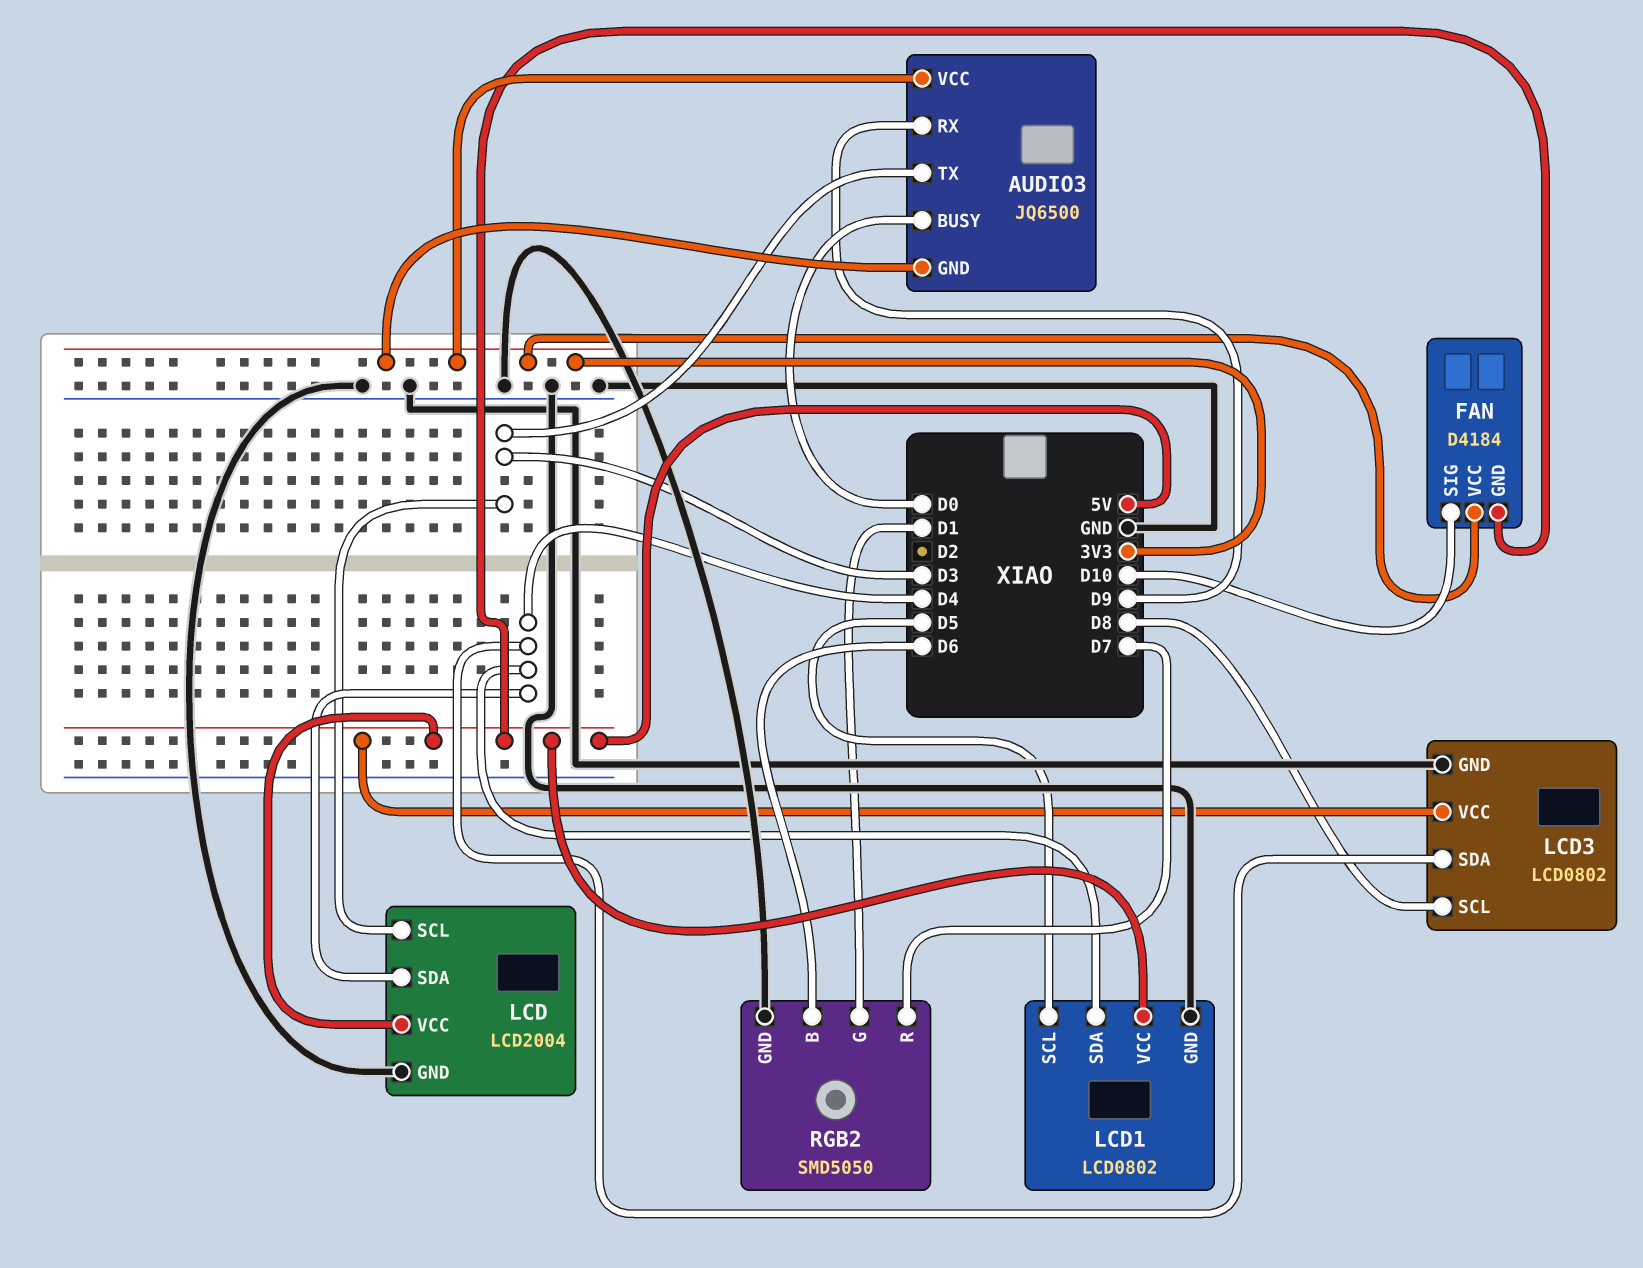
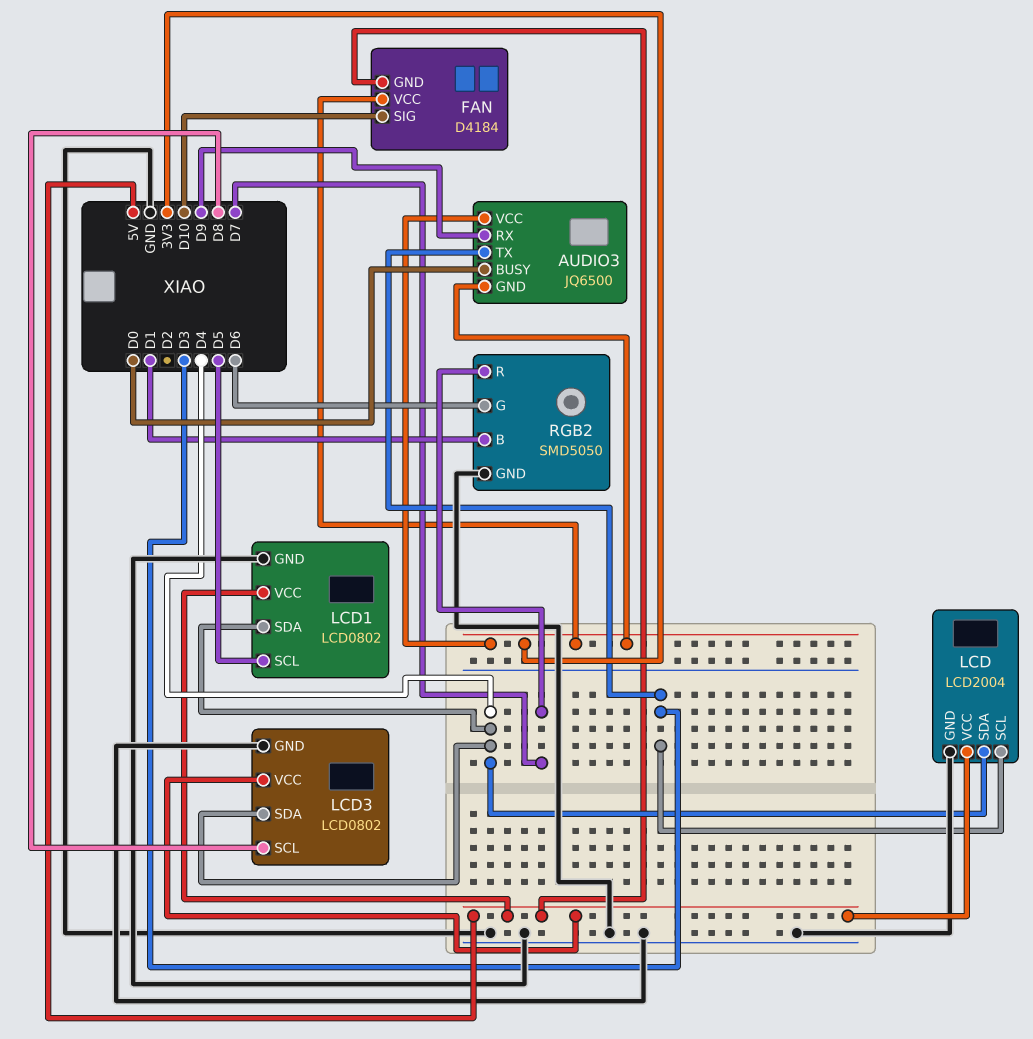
RGB2 pin B: D6 -> D1
RGB2 pin G: D1 -> D6

